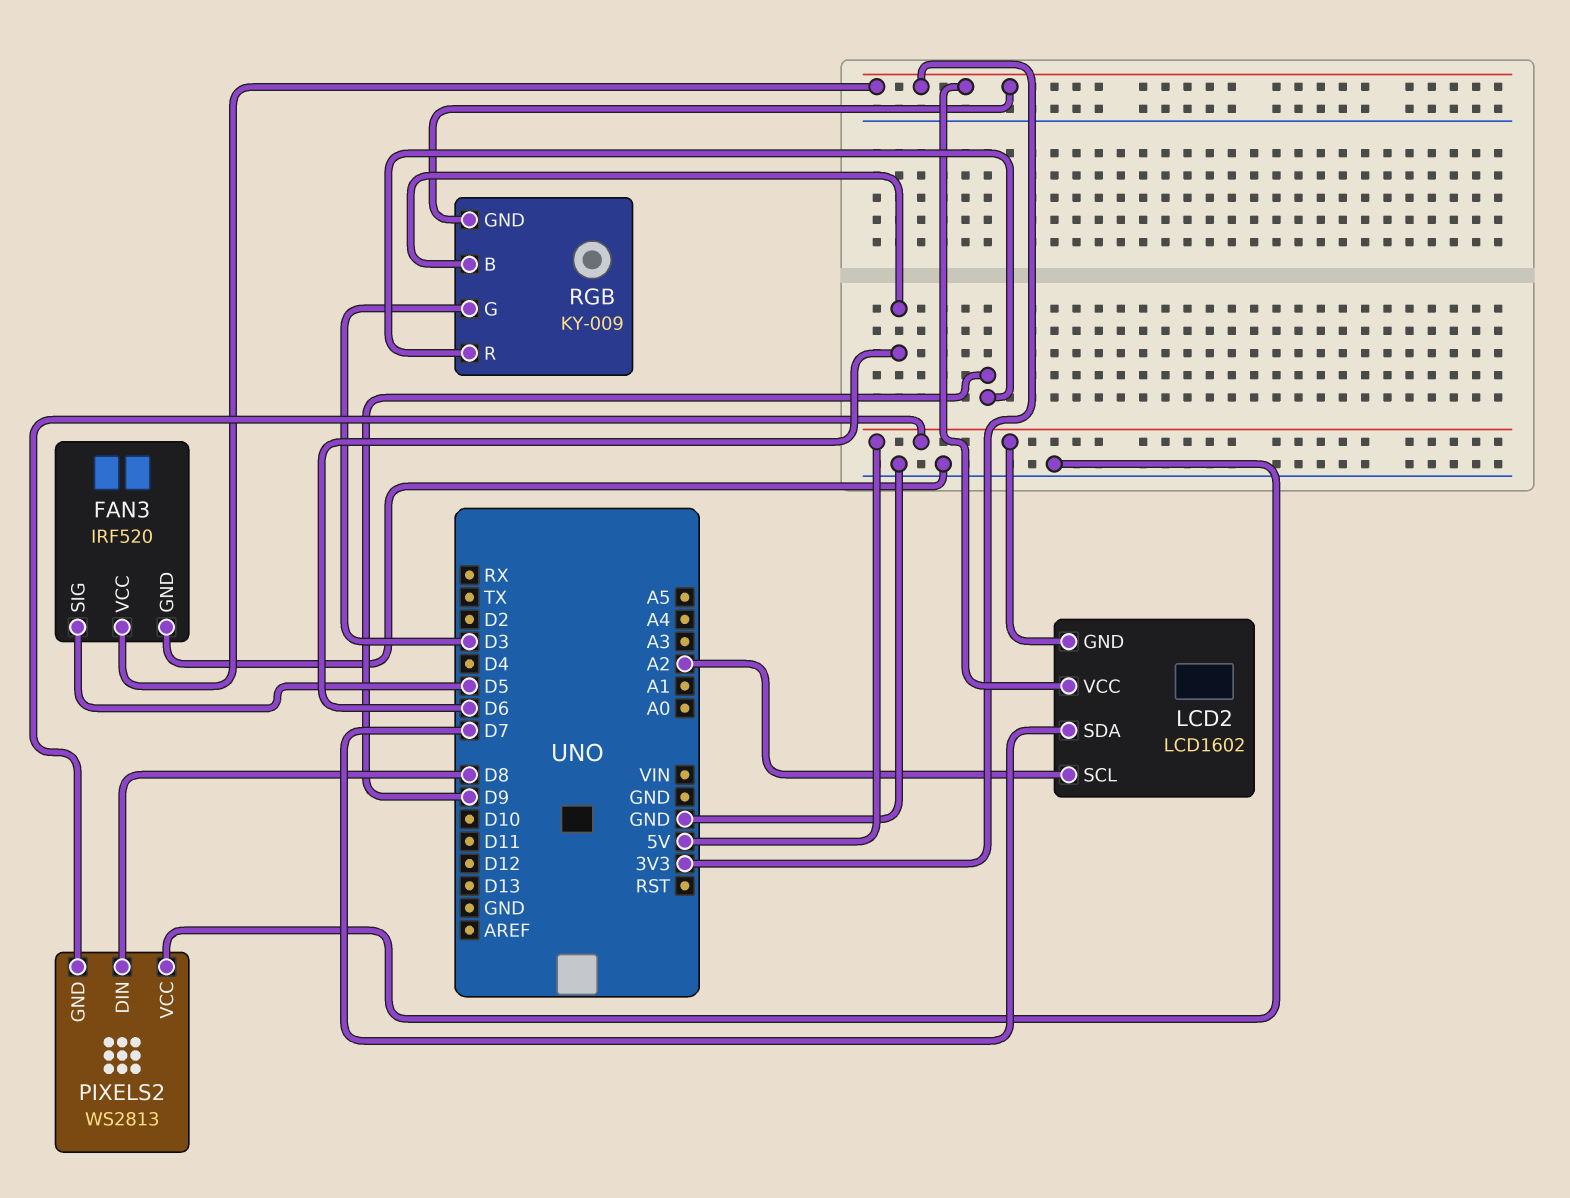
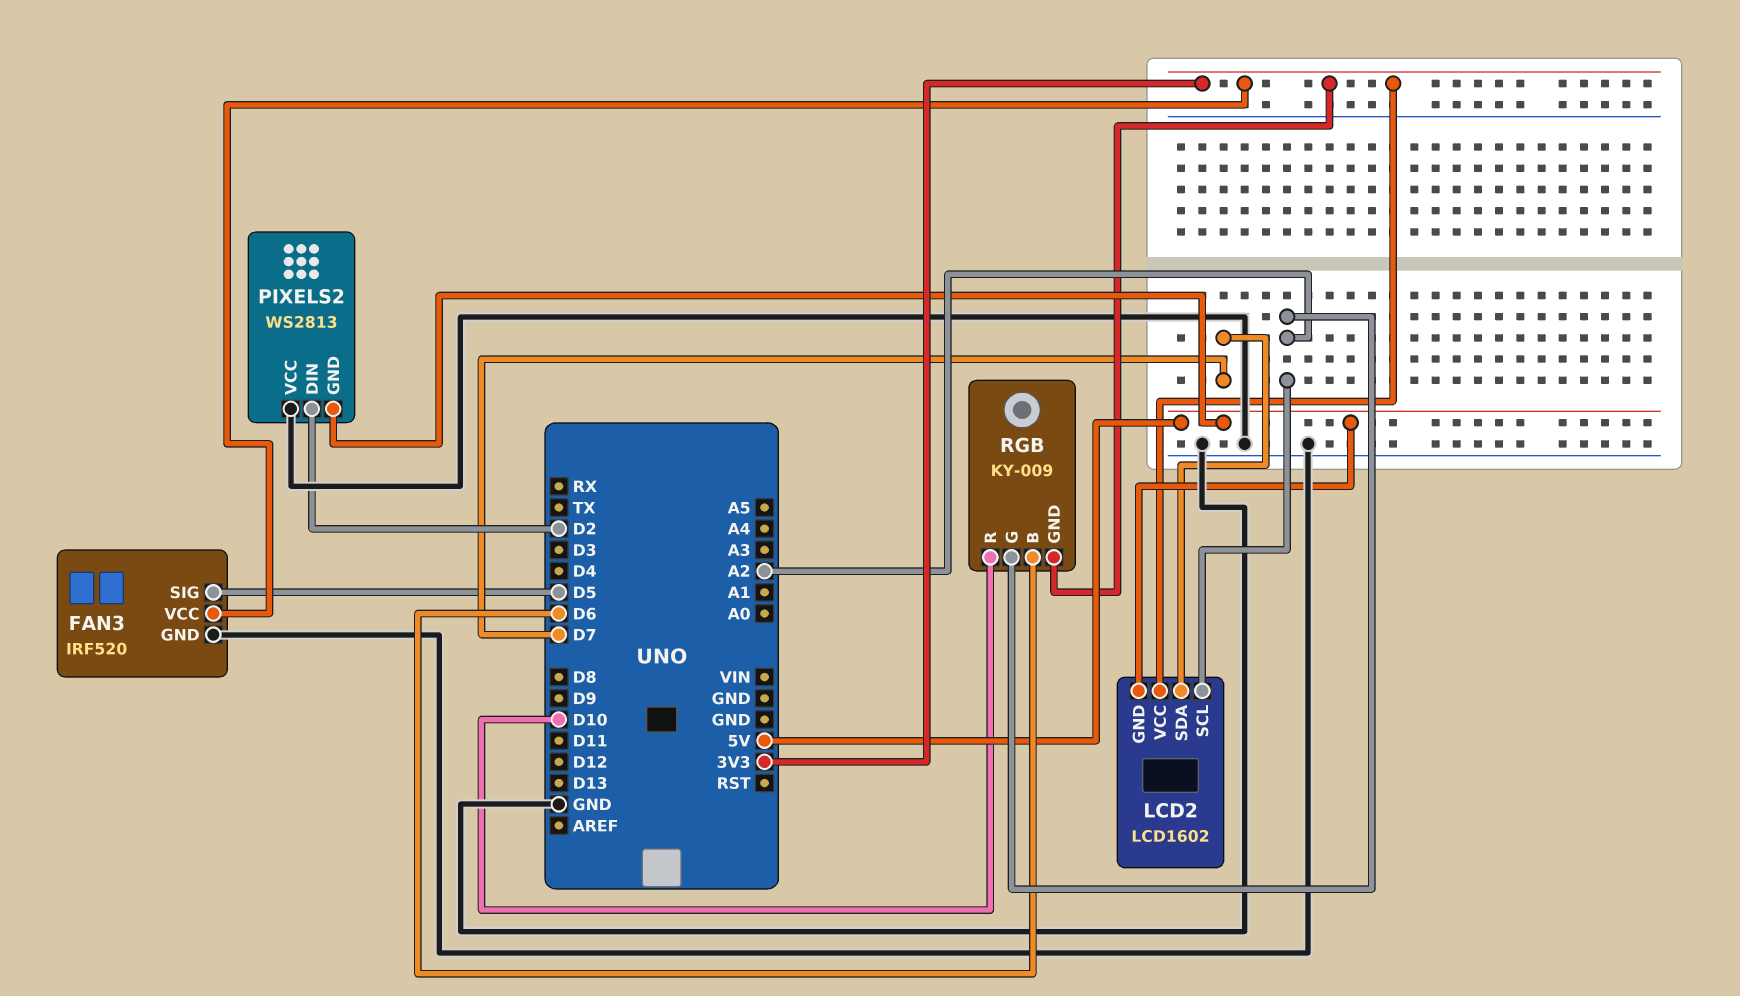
PIXELS2 pin DIN: D8 -> D2
RGB pin G: D3 -> A2
RGB pin R: D9 -> D10

